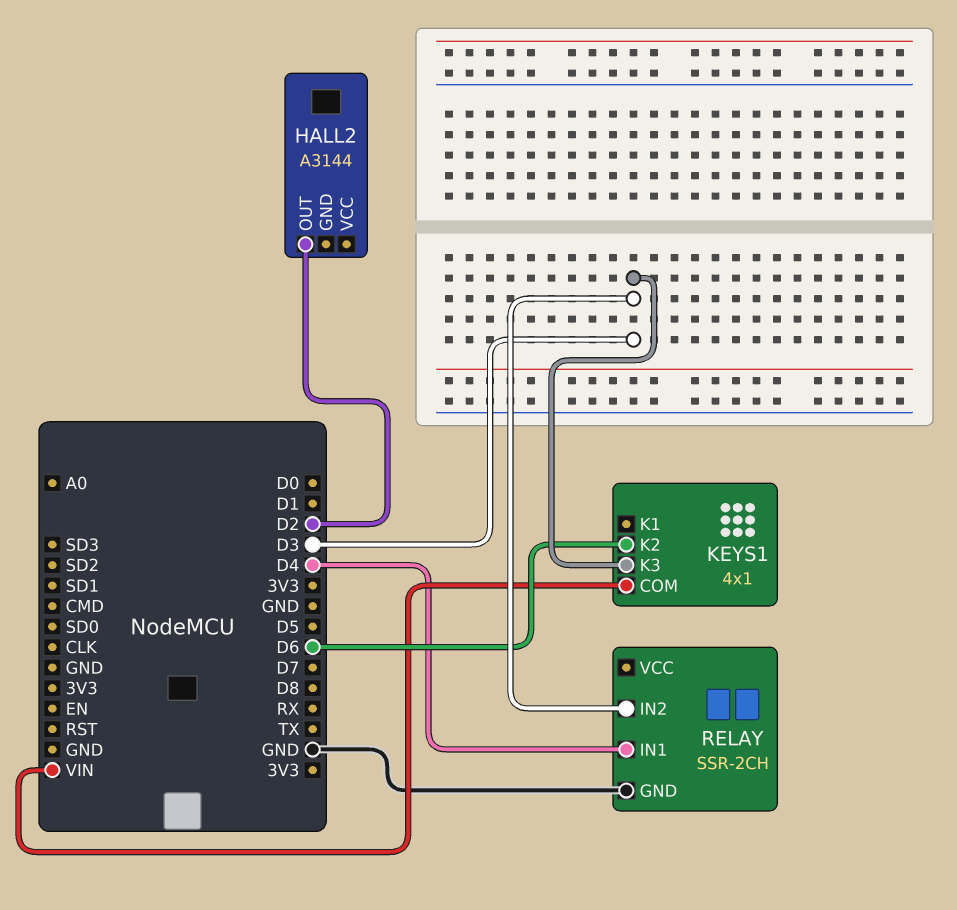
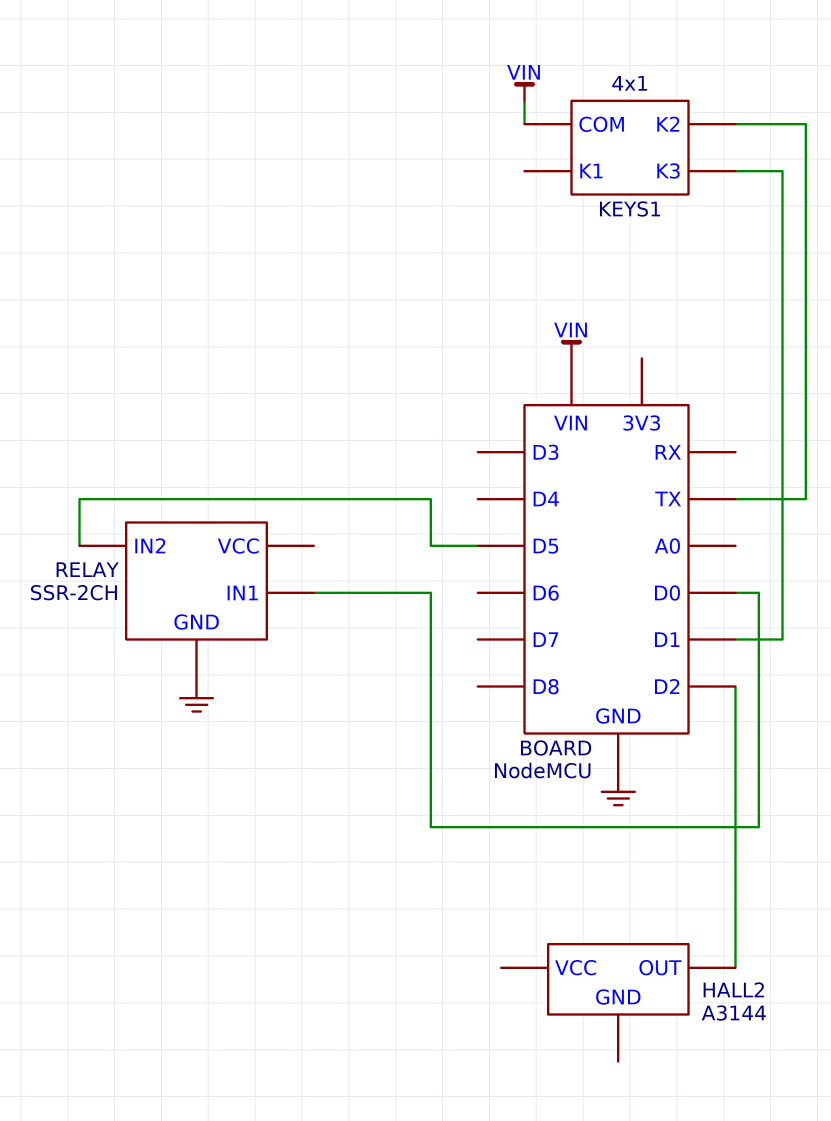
KEYS1 pin K2: D6 -> TX
KEYS1 pin K3: D3 -> D1
RELAY pin IN1: D4 -> D0
RELAY pin IN2: D3 -> D5

